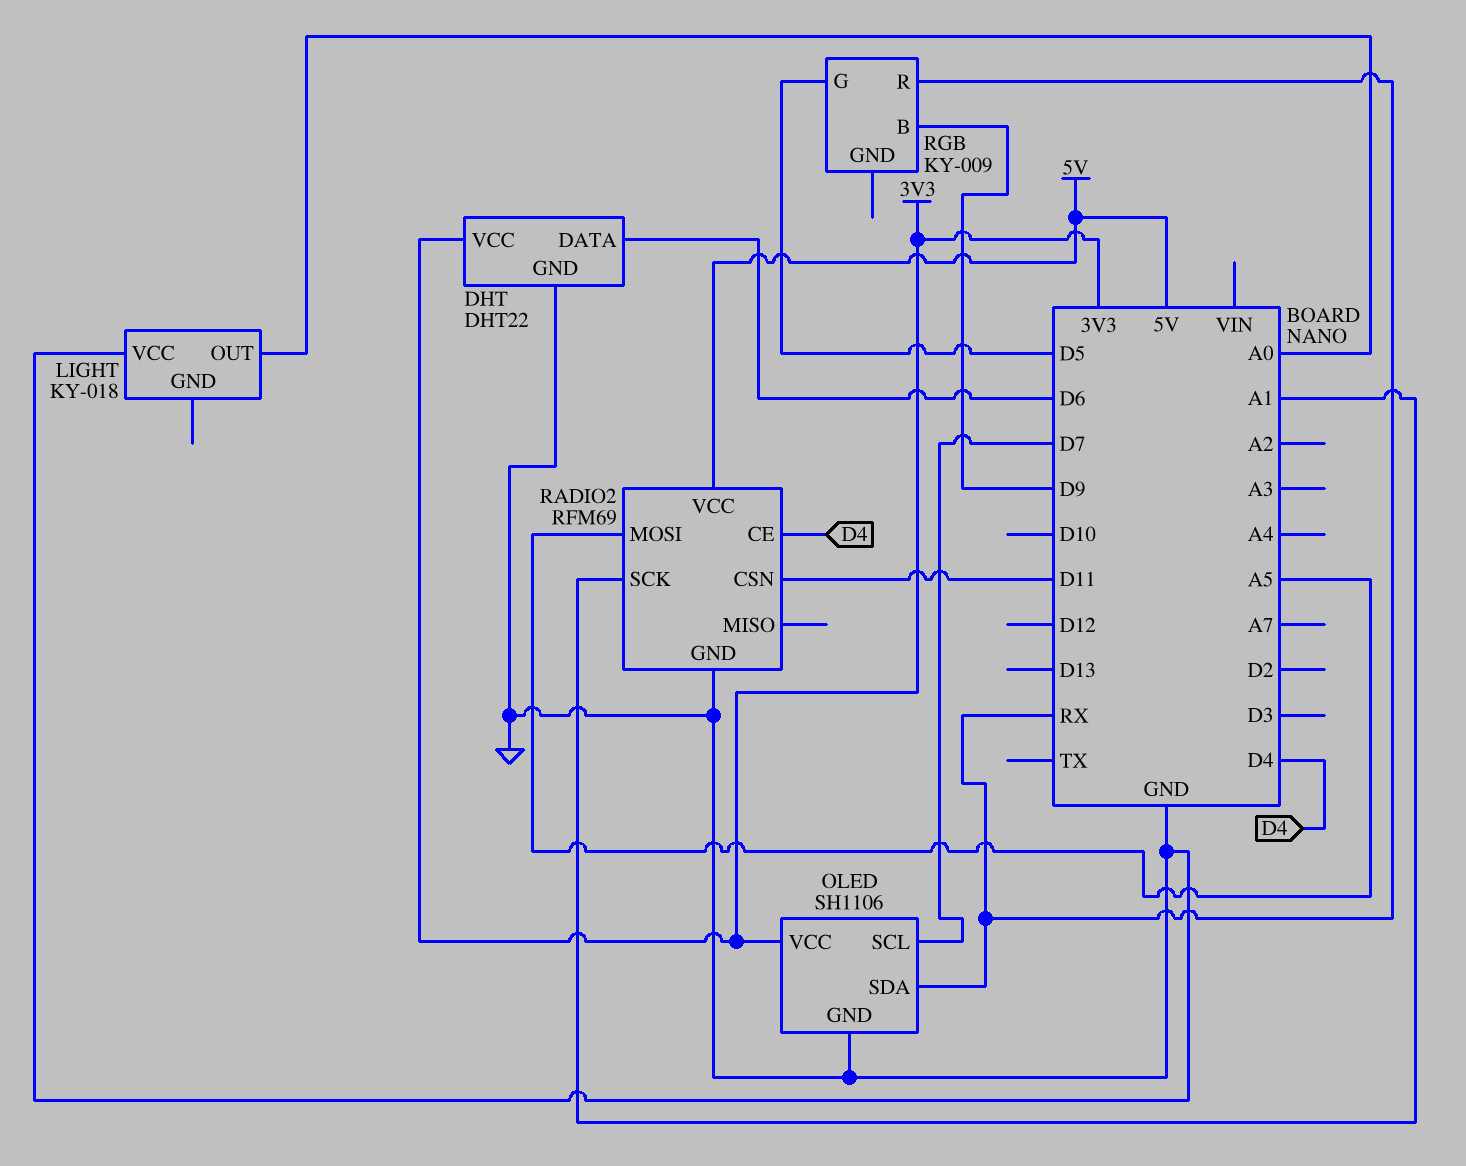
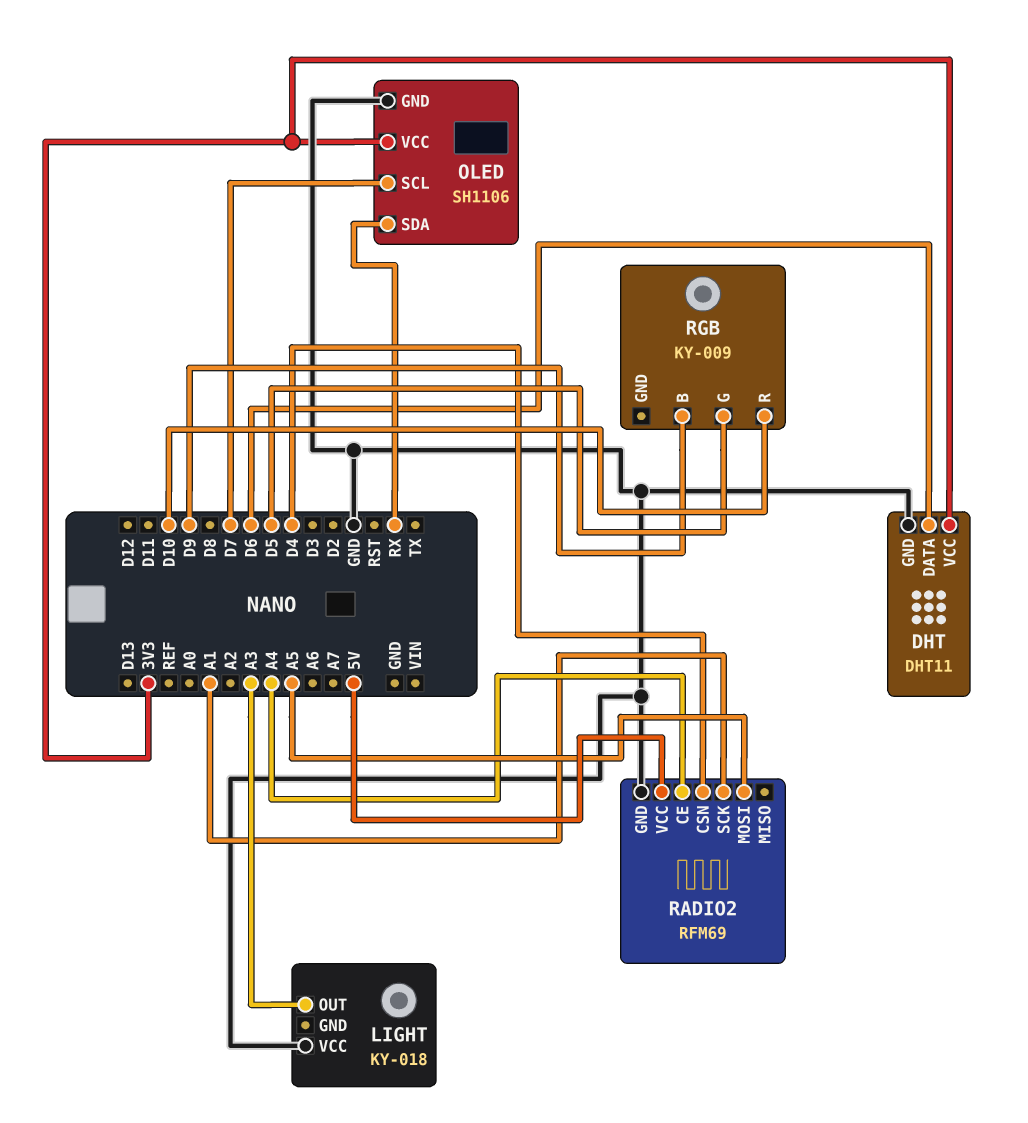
DHT: DHT22 -> DHT11
LIGHT pin OUT: A0 -> A3
RADIO2 pin CE: D4 -> A4
RADIO2 pin CSN: D11 -> D4
RGB pin R: RX -> D10

